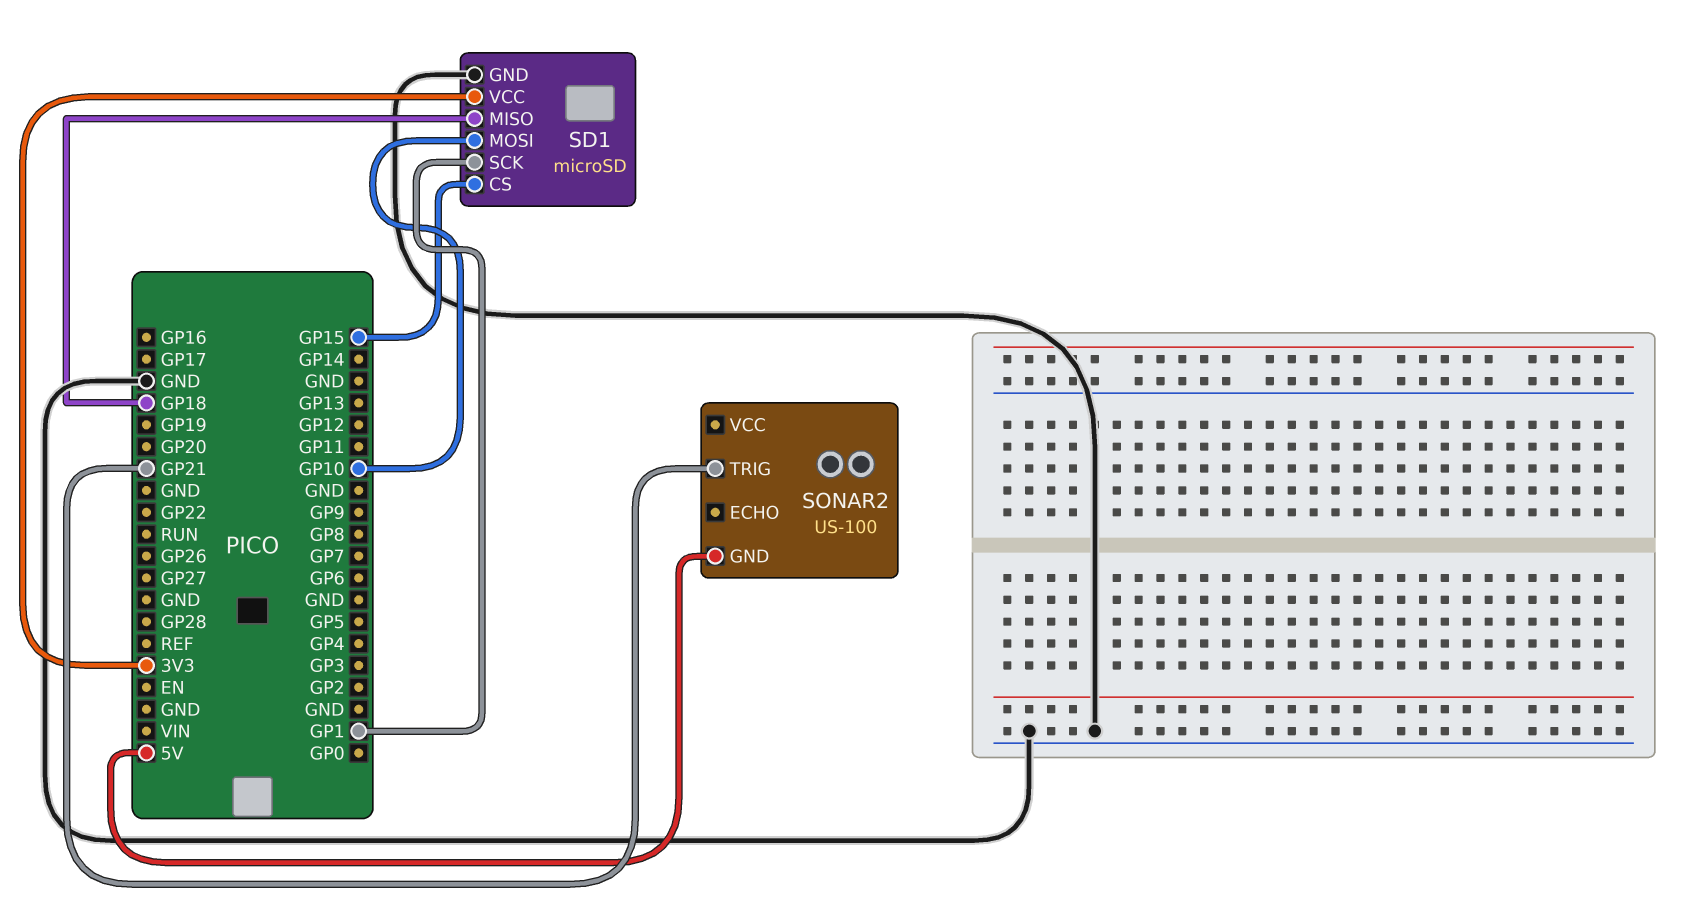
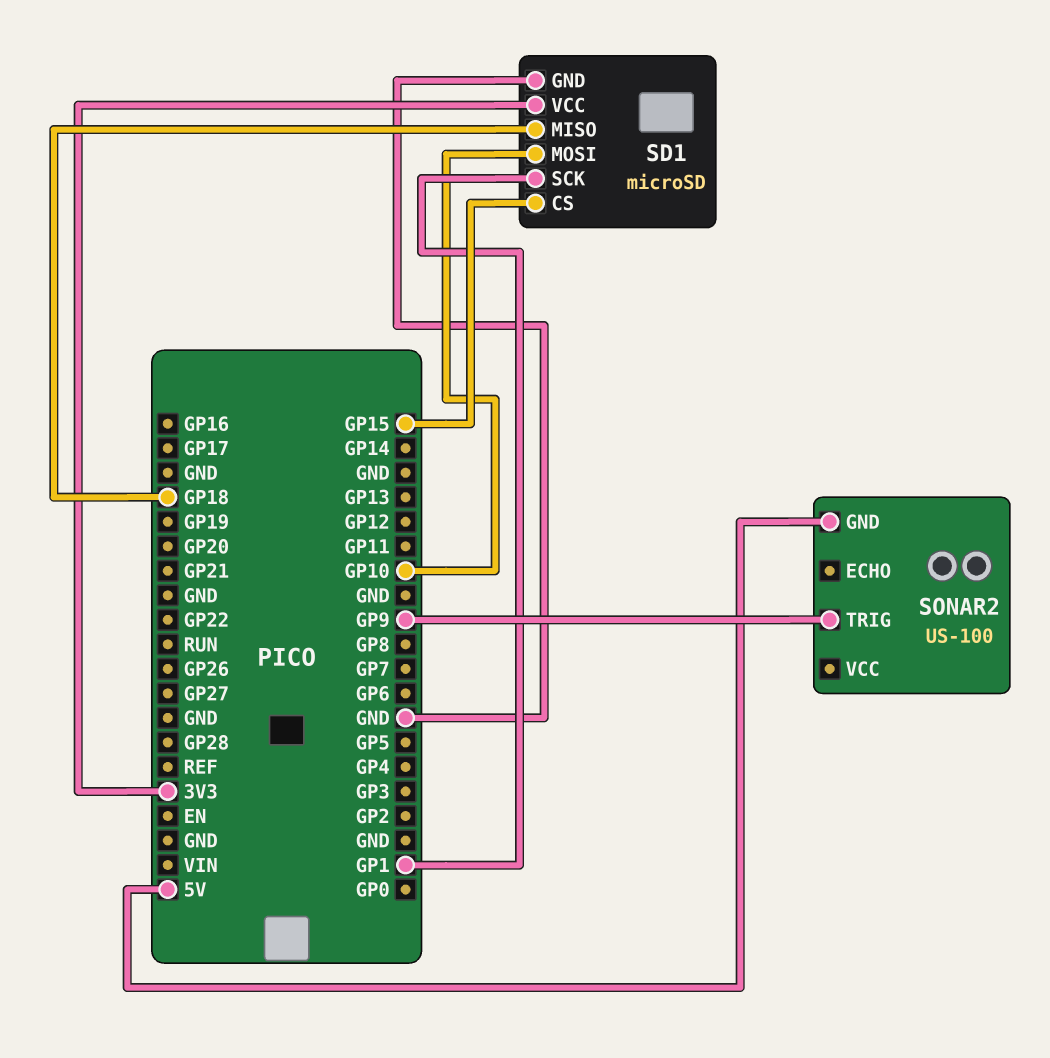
SONAR2 pin TRIG: GP21 -> GP9

